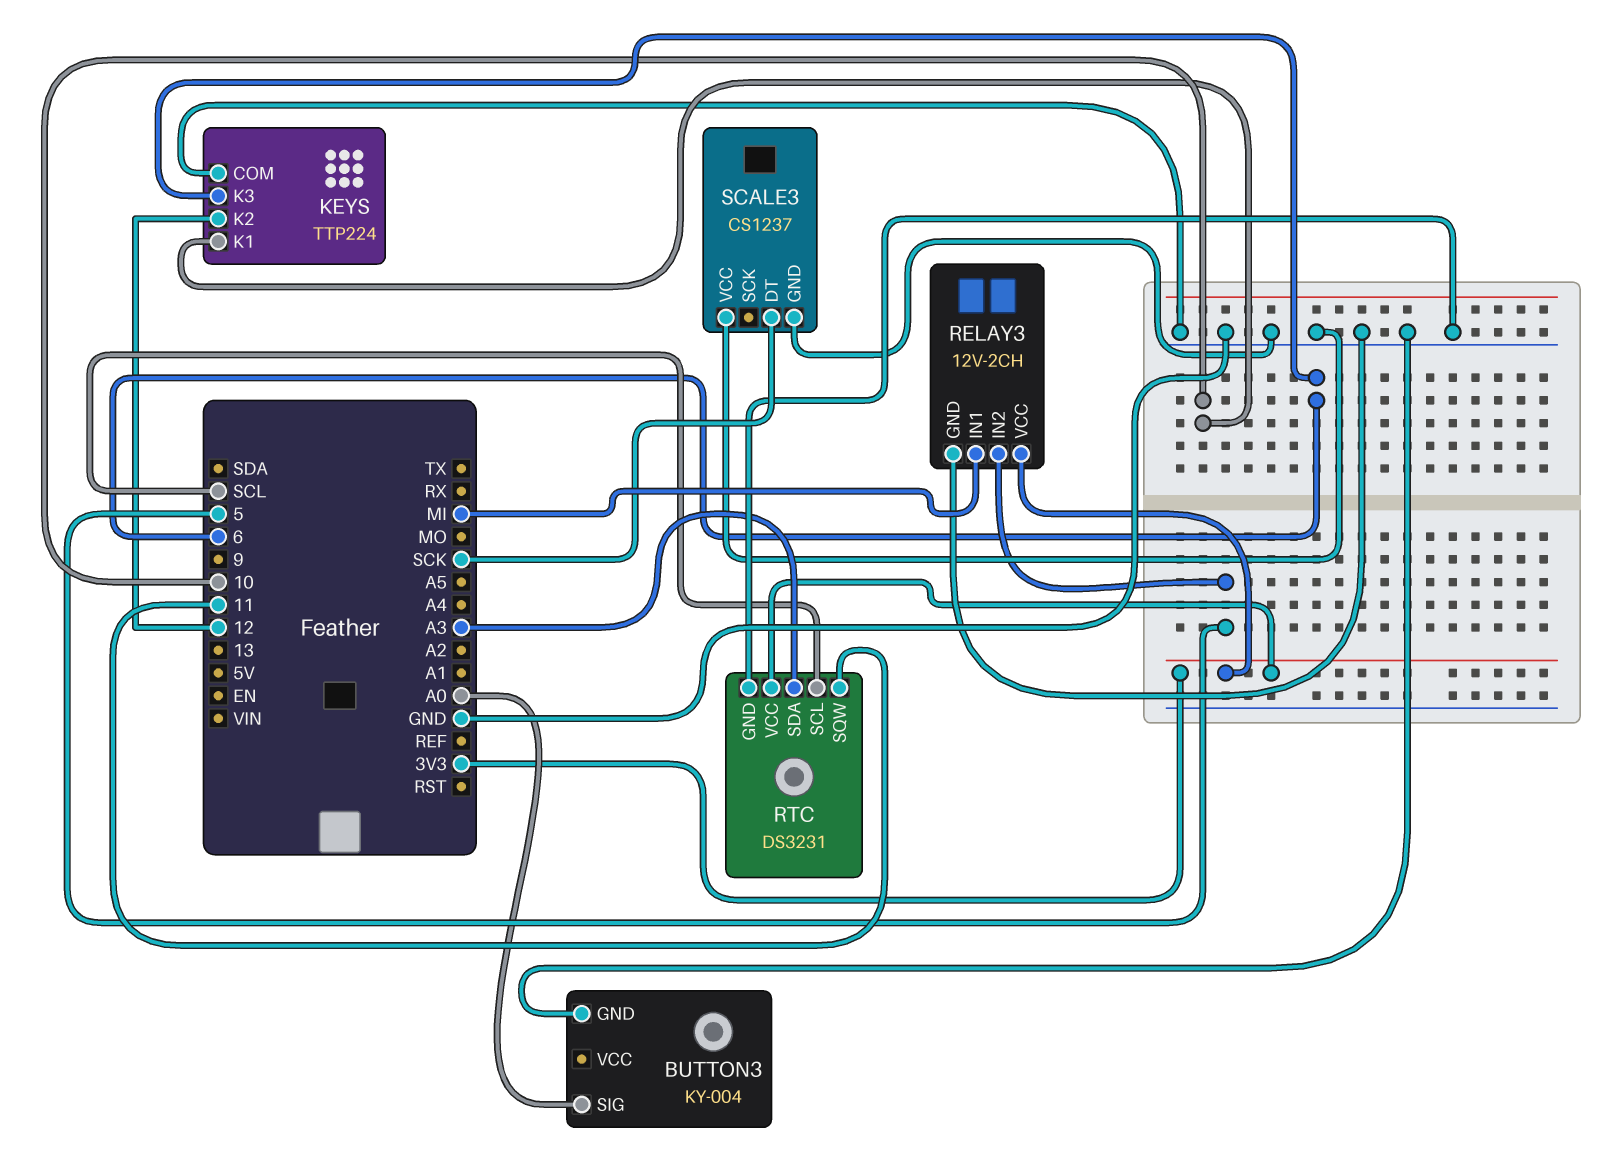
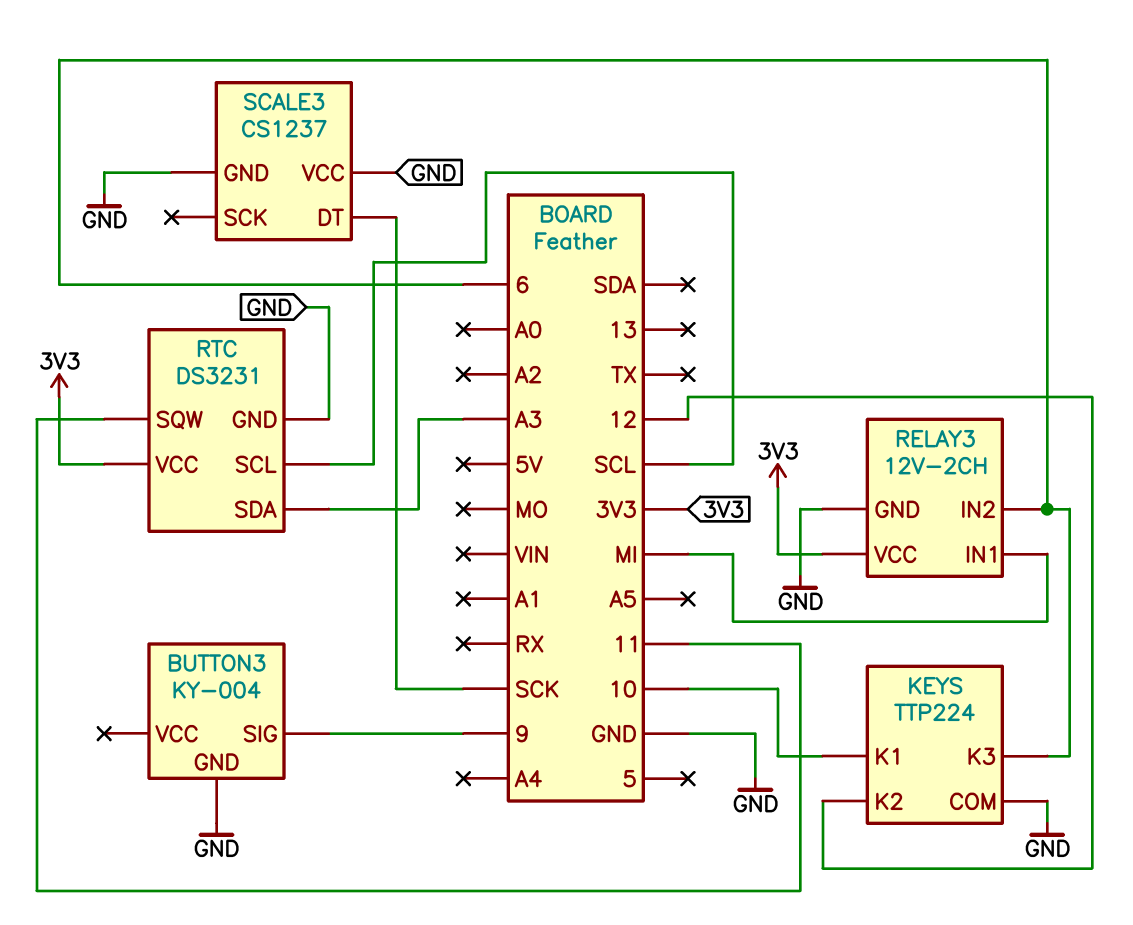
BUTTON3 pin SIG: A0 -> 9
RELAY3 pin IN2: 5 -> 6

